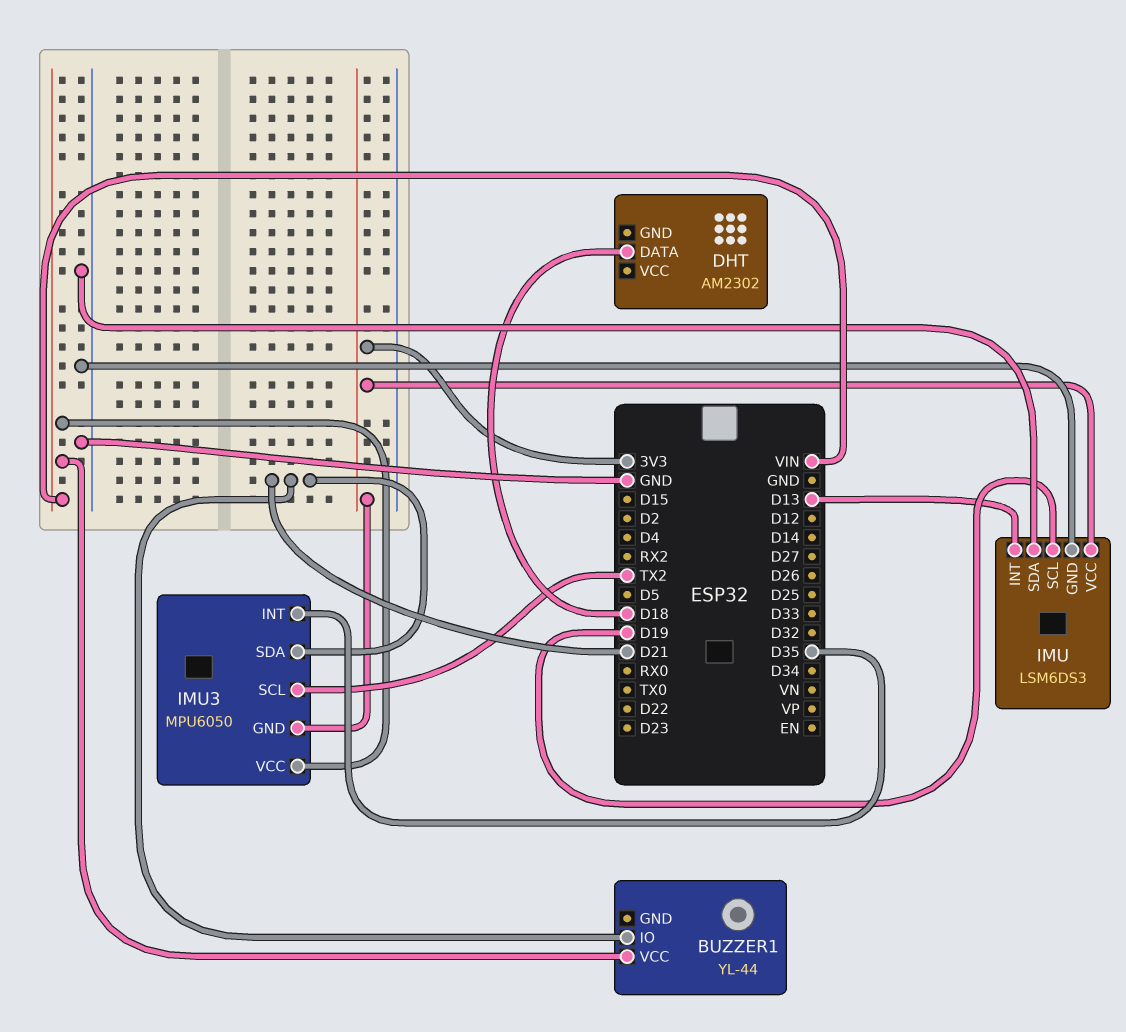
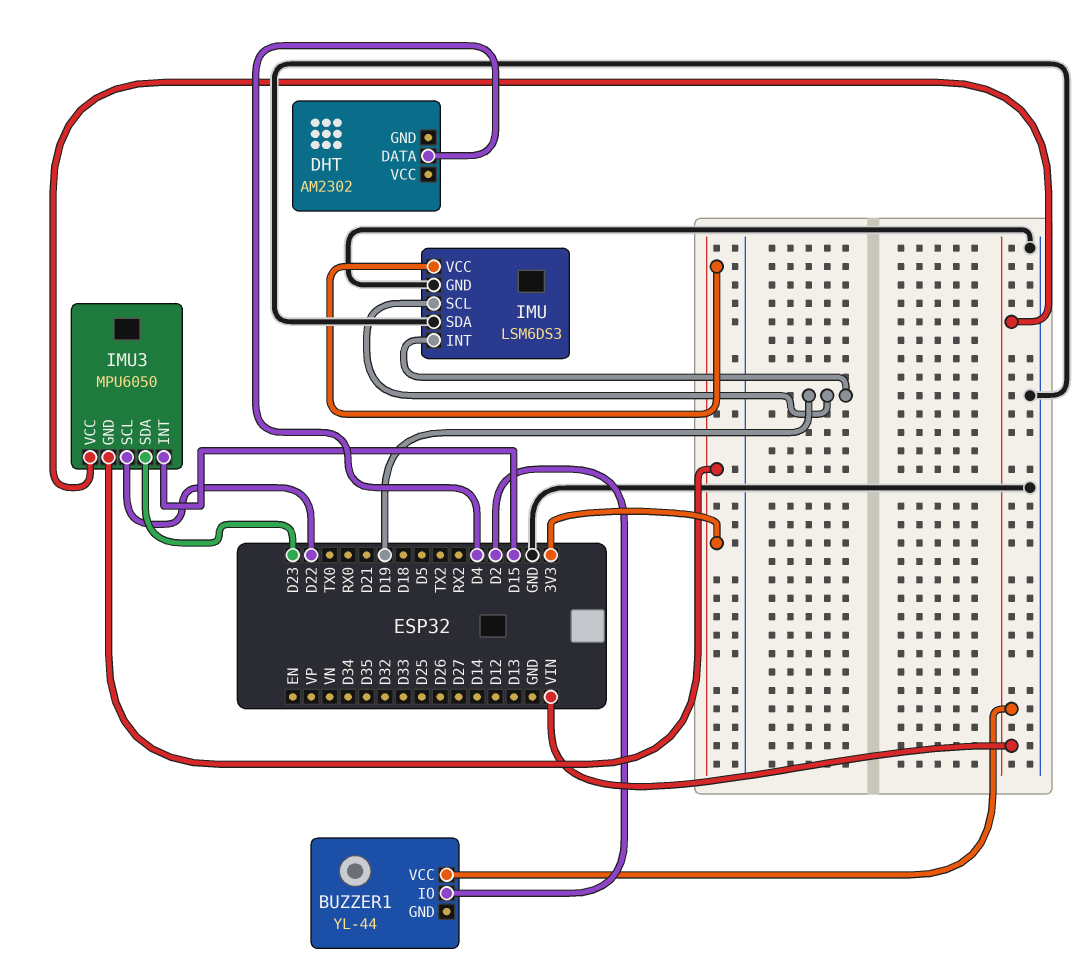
BUZZER1 pin IO: D21 -> D2
DHT pin DATA: D18 -> D4
IMU pin INT: D13 -> D19
IMU3 pin INT: D35 -> D15
IMU3 pin SCL: TX2 -> D22
IMU3 pin SDA: D21 -> D23

